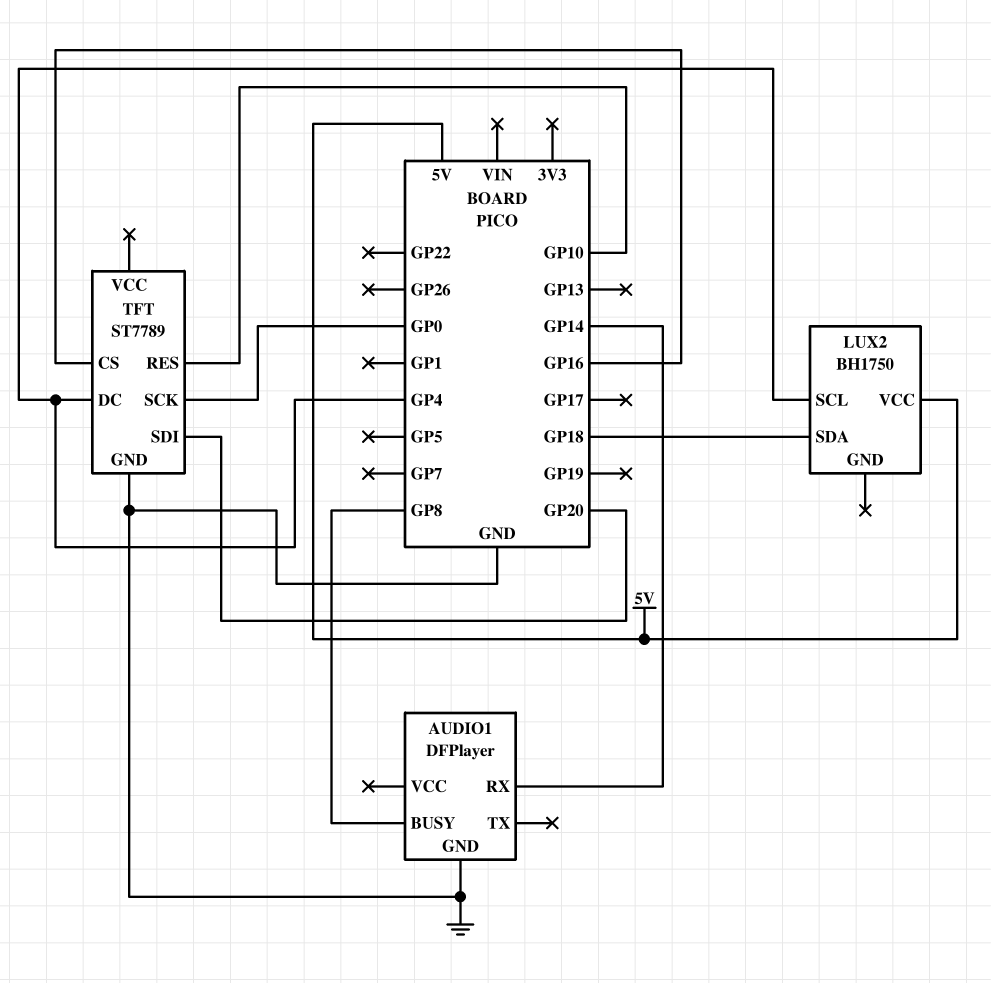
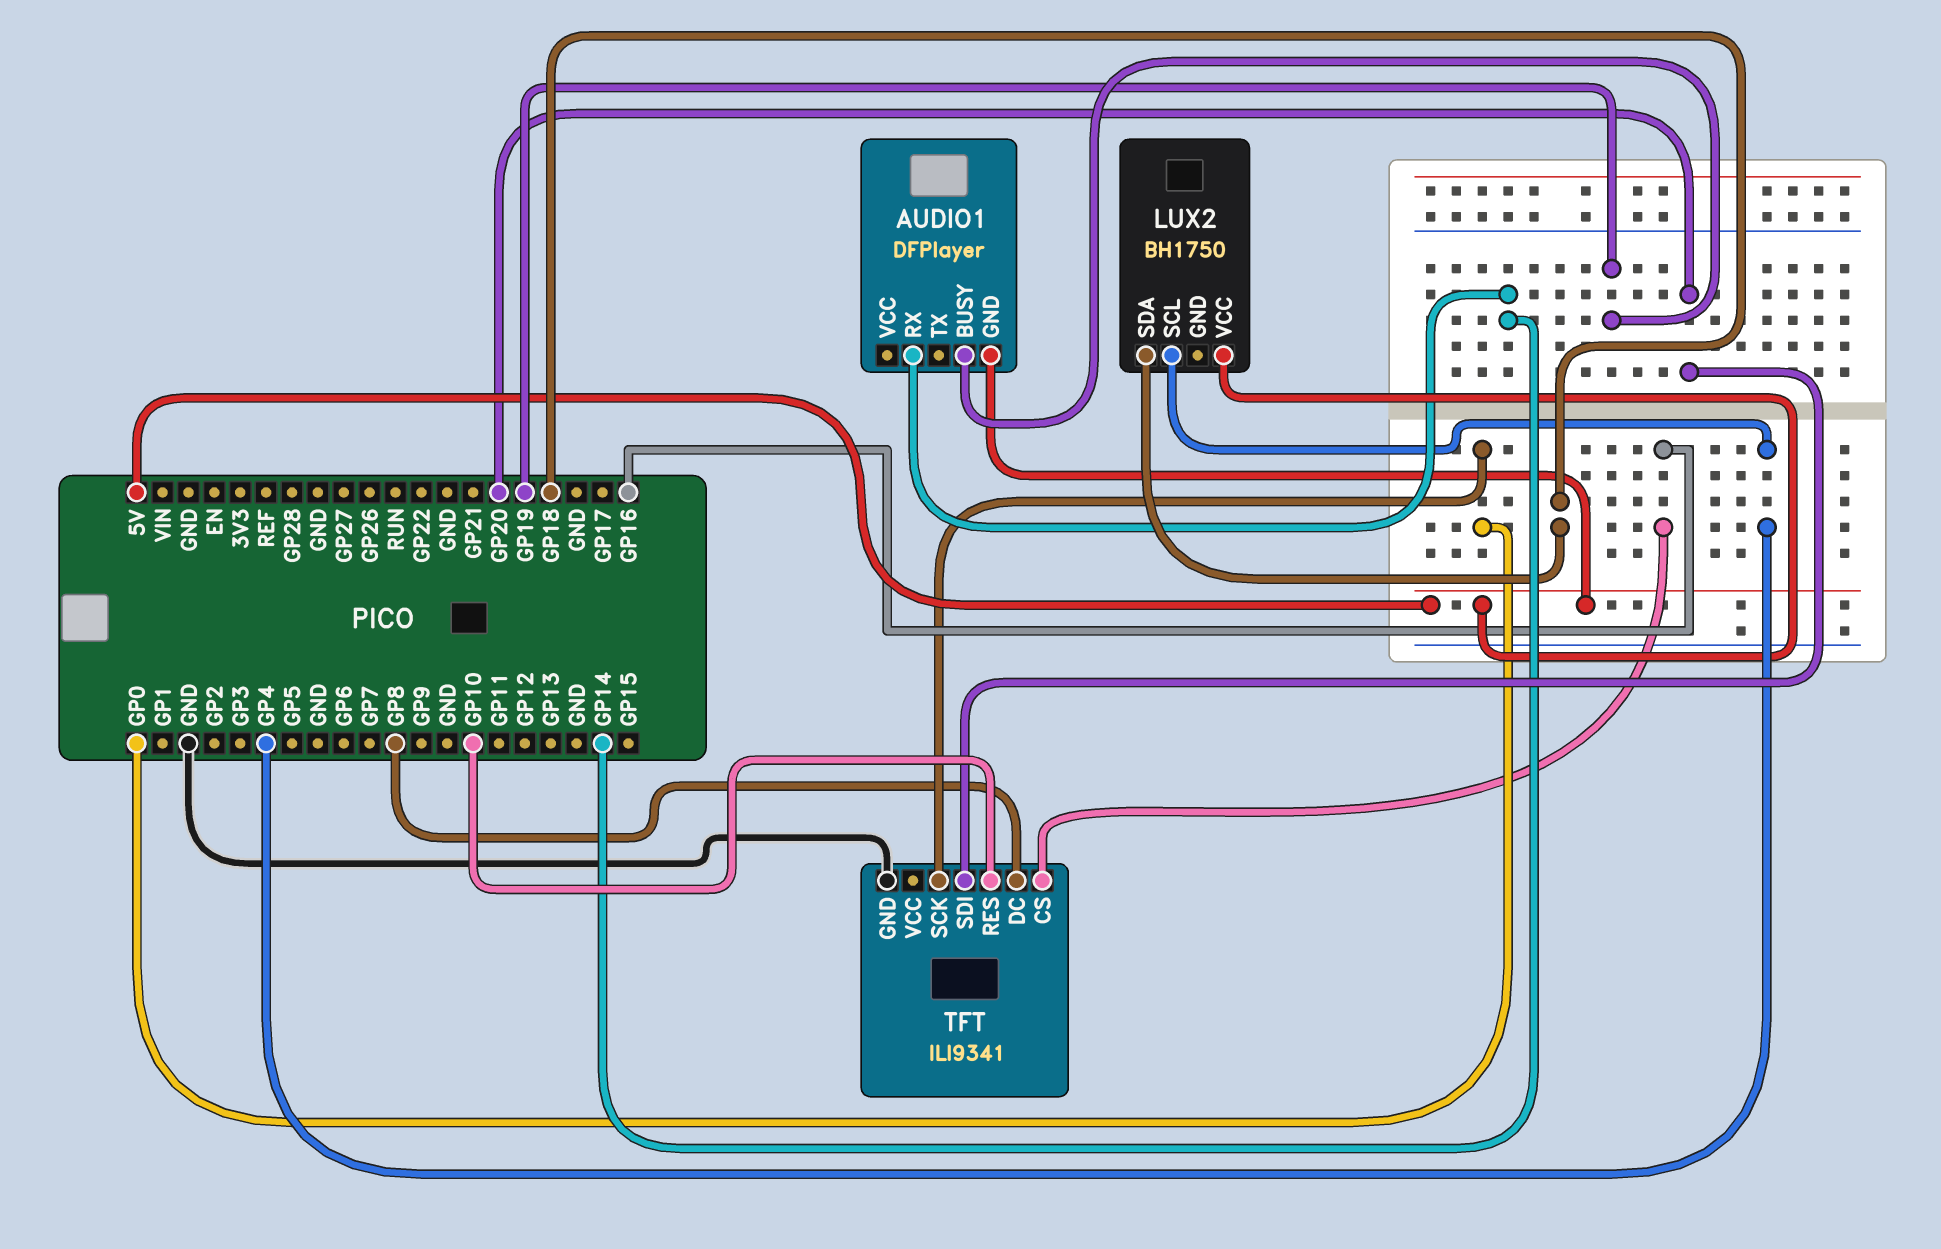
AUDIO1 pin BUSY: GP8 -> GP19
AUDIO1 pin GND: GND -> 5V
TFT: ST7789 -> ILI9341
TFT pin DC: GP4 -> GP8

